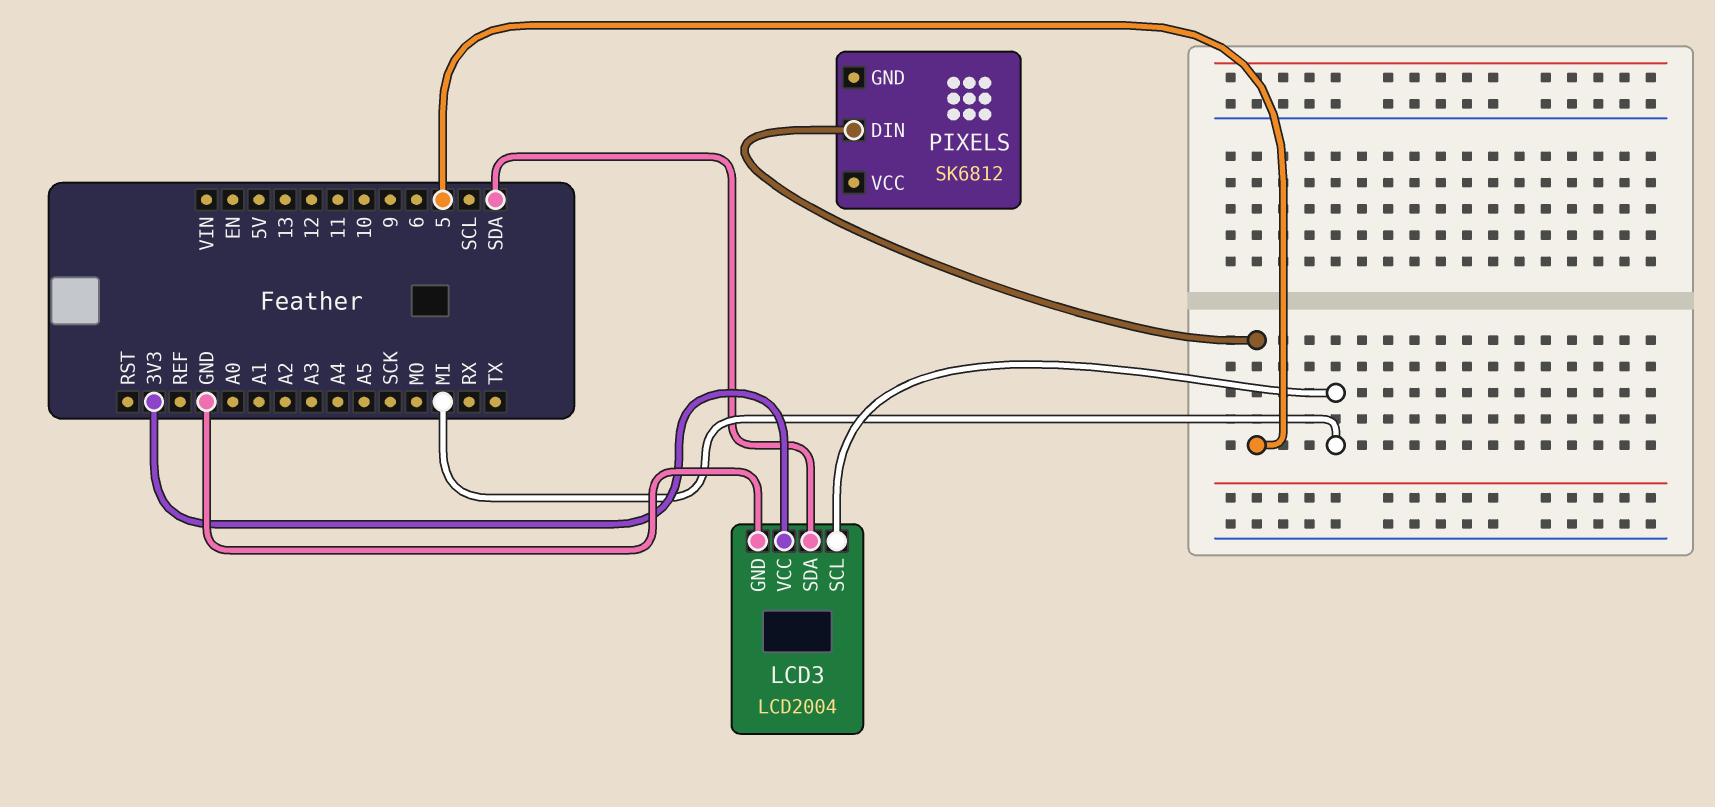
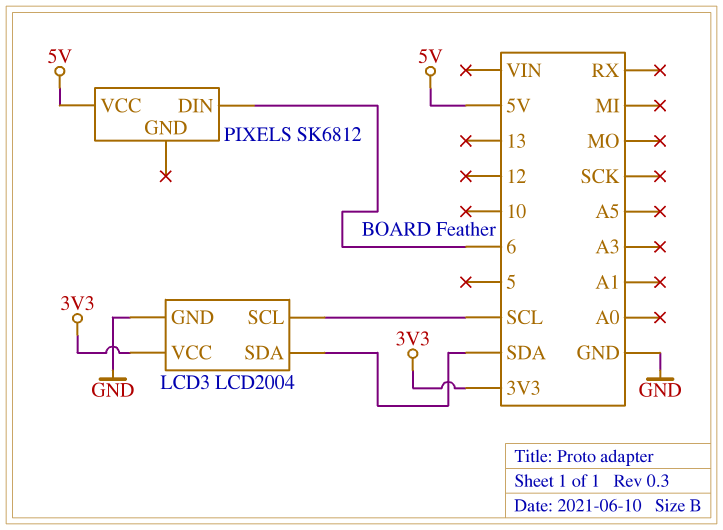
LCD3 pin SCL: MI -> SCL
PIXELS pin DIN: 5 -> 6
PIXELS pin VCC: none -> 5V

